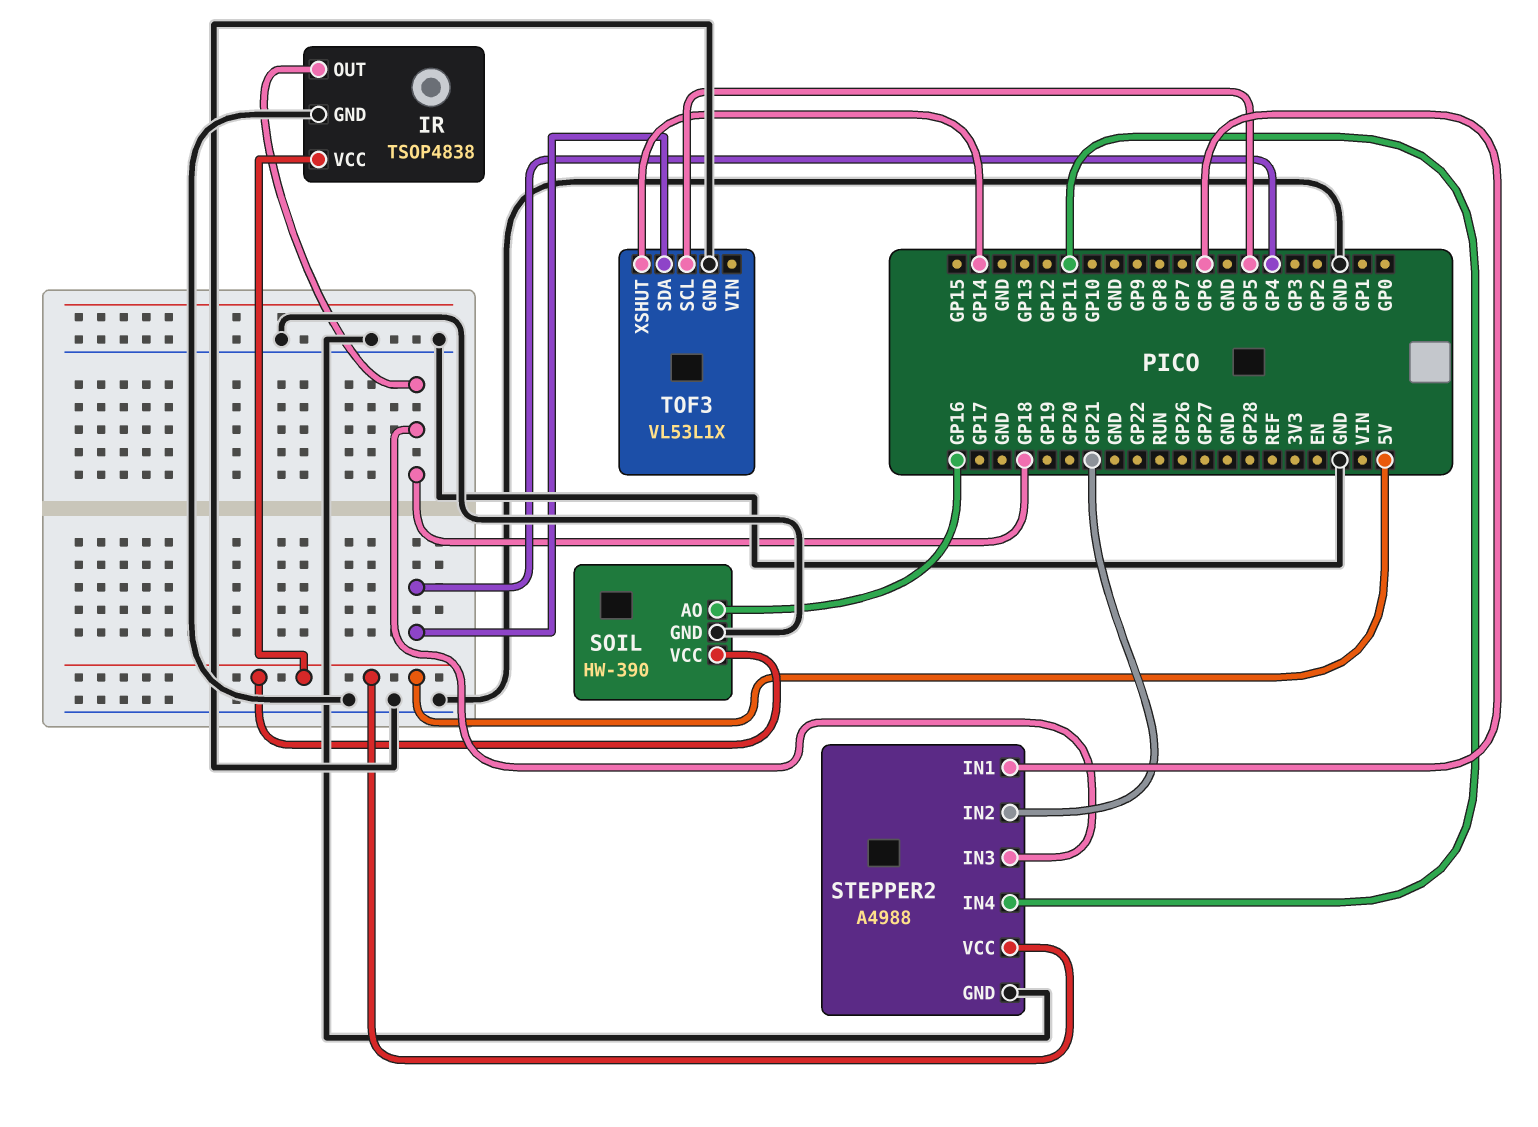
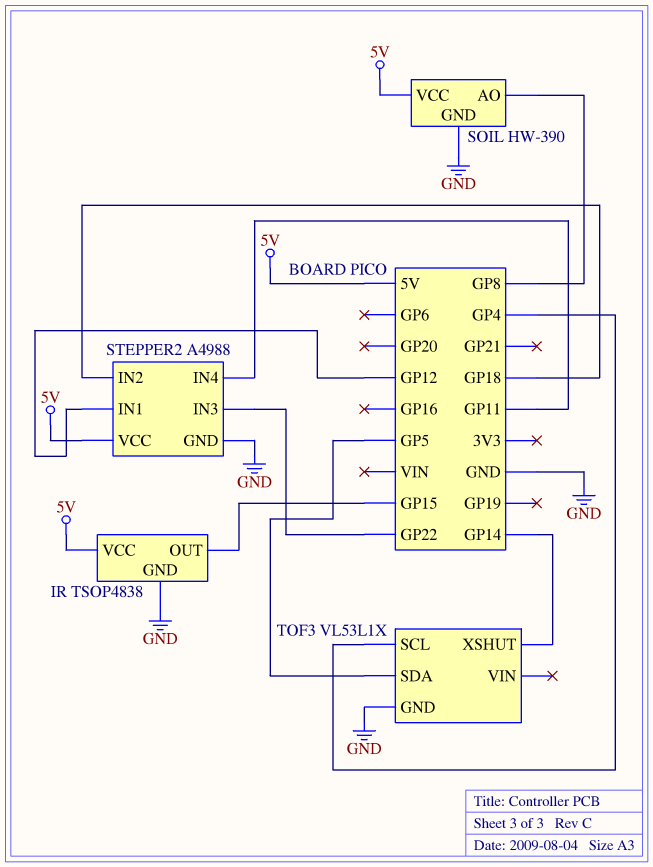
IR pin OUT: GP18 -> GP15
SOIL pin AO: GP16 -> GP8
STEPPER2 pin IN1: GP6 -> GP12
STEPPER2 pin IN2: GP21 -> GP18
STEPPER2 pin IN3: GP18 -> GP22
TOF3 pin SCL: GP5 -> GP4
TOF3 pin SDA: GP4 -> GP5

